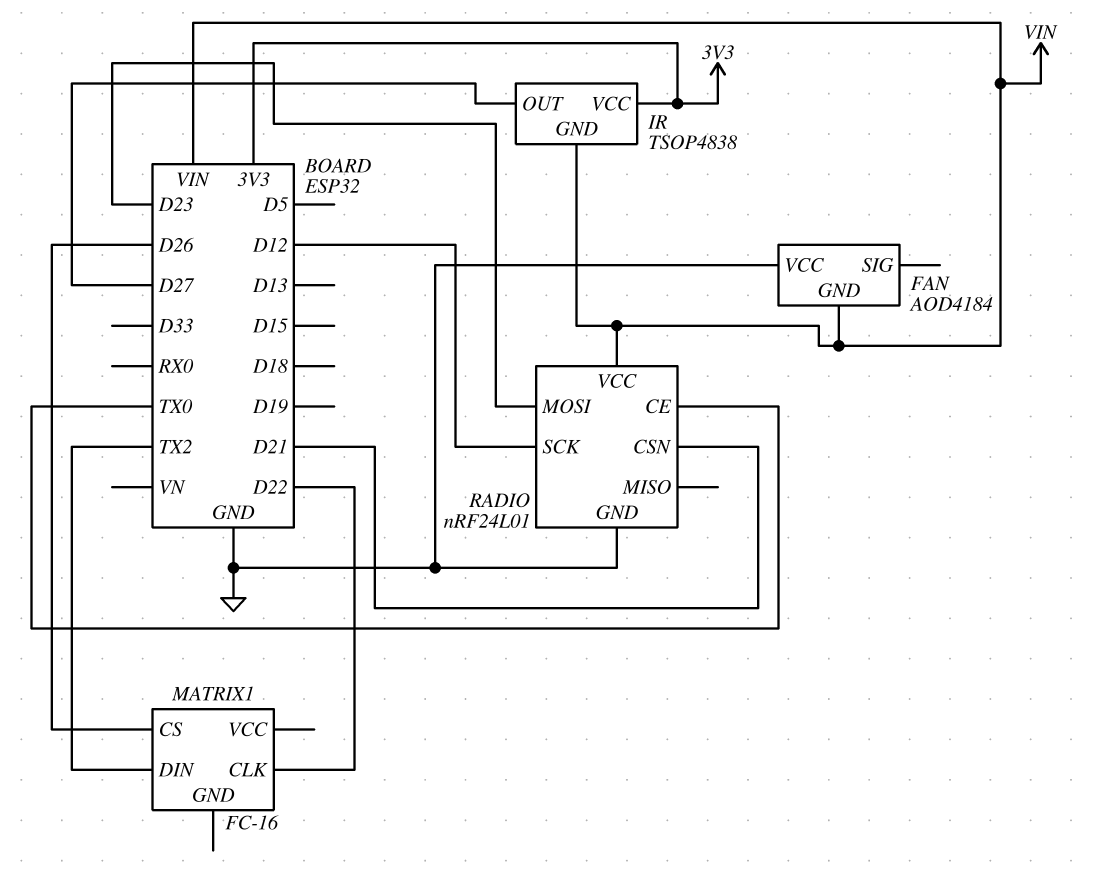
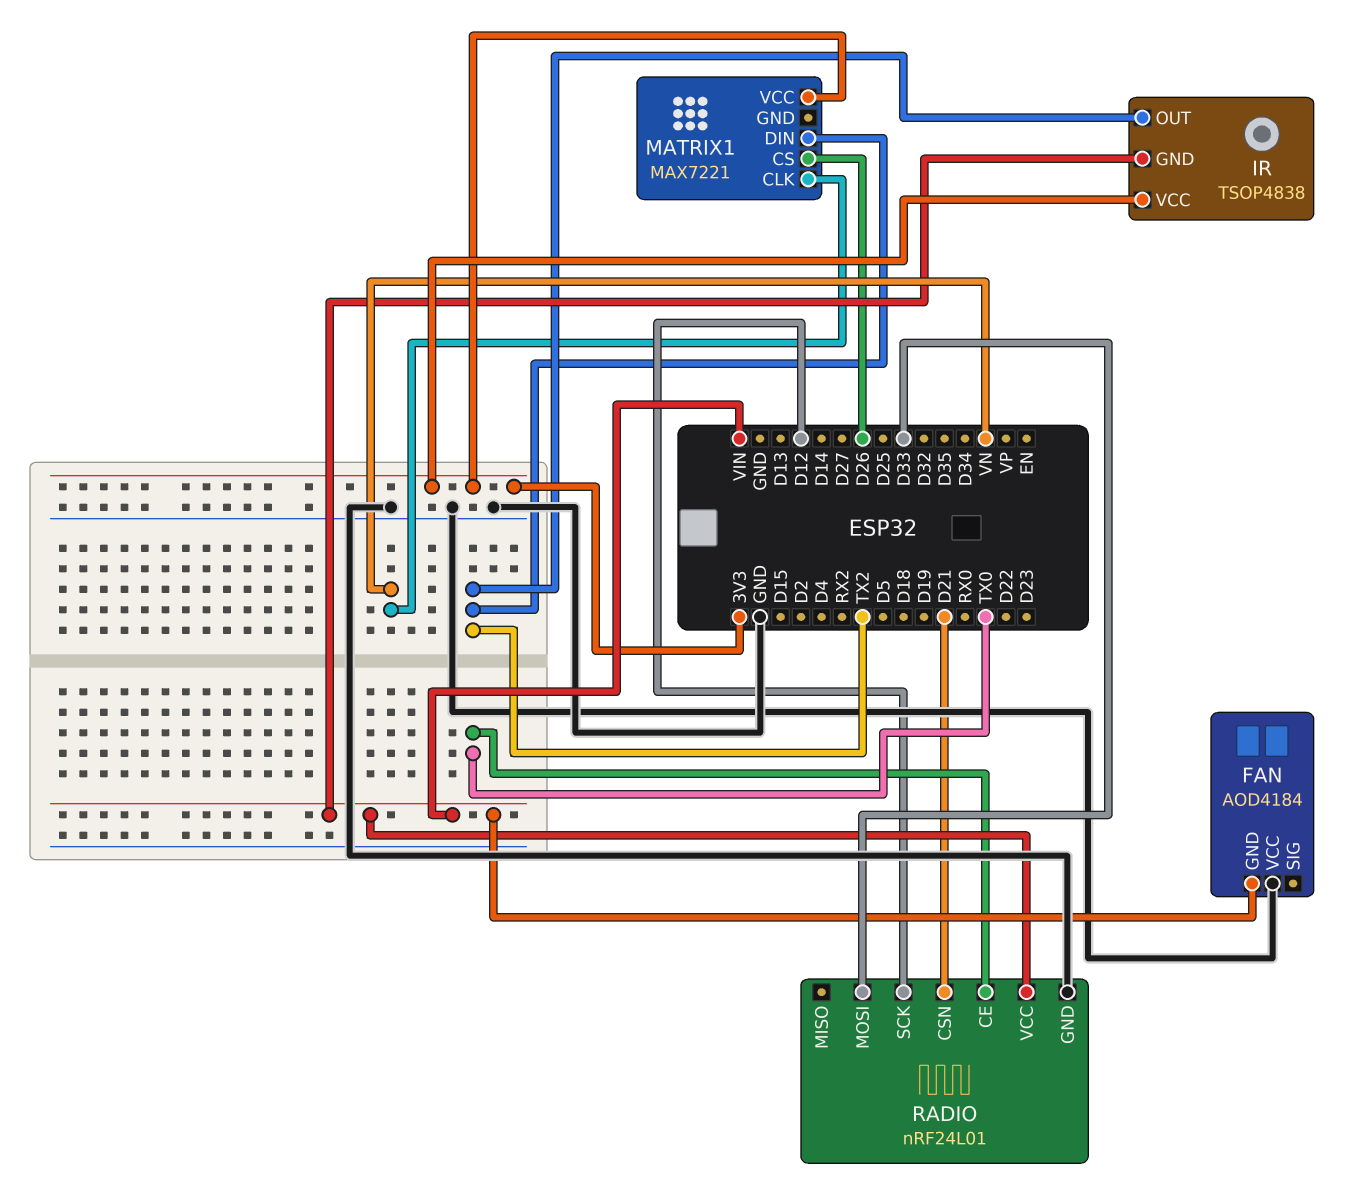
IR pin OUT: D27 -> TX2
MATRIX1: FC-16 -> MAX7221
MATRIX1 pin CLK: D22 -> VN
MATRIX1 pin VCC: none -> 3V3
RADIO pin MOSI: D23 -> D33

